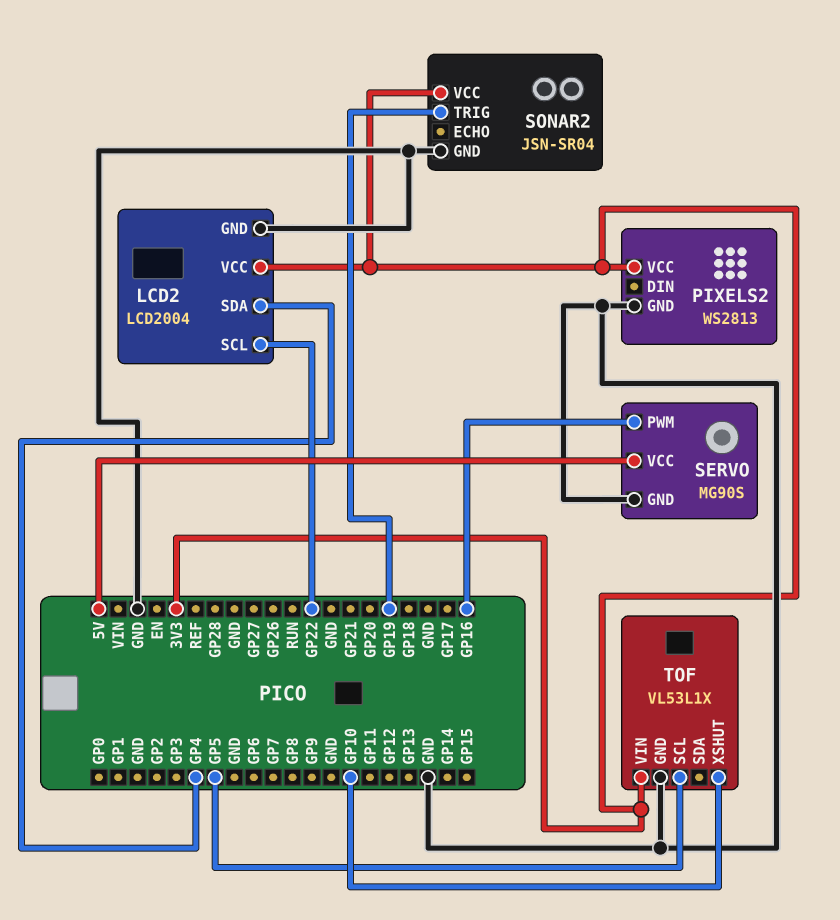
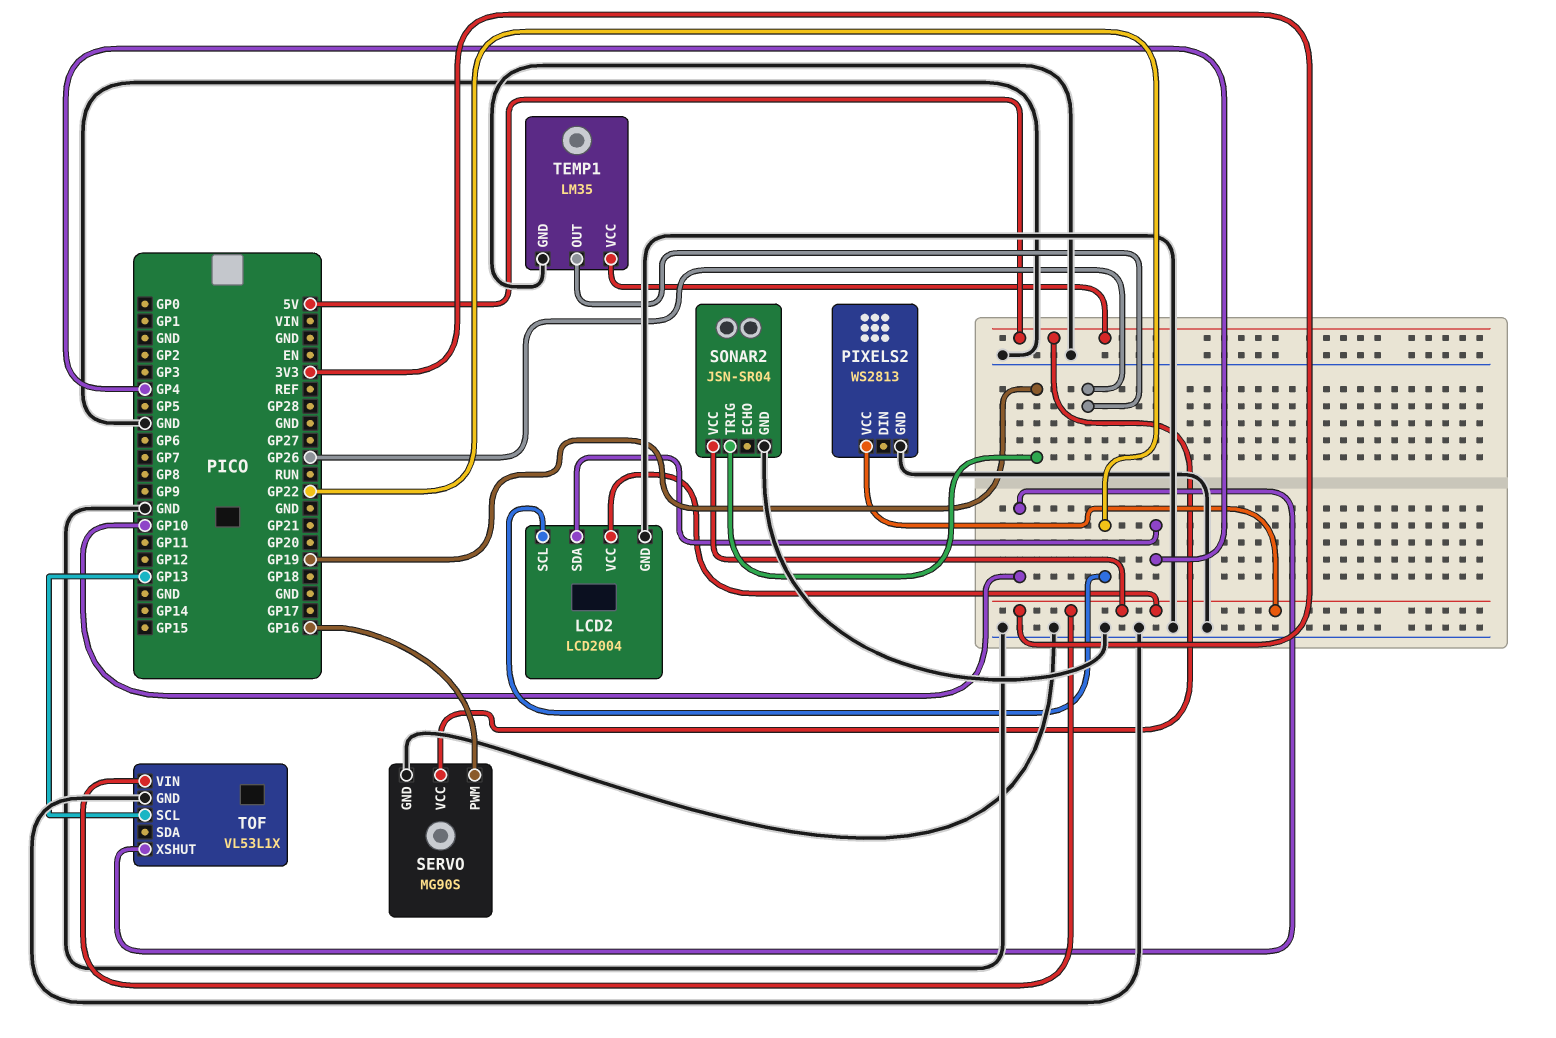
TEMP1: none -> LM35
TEMP1 pin GND: none -> GND
TEMP1 pin OUT: none -> GP26
TEMP1 pin VCC: none -> 5V
TOF pin SCL: GP5 -> GP13

